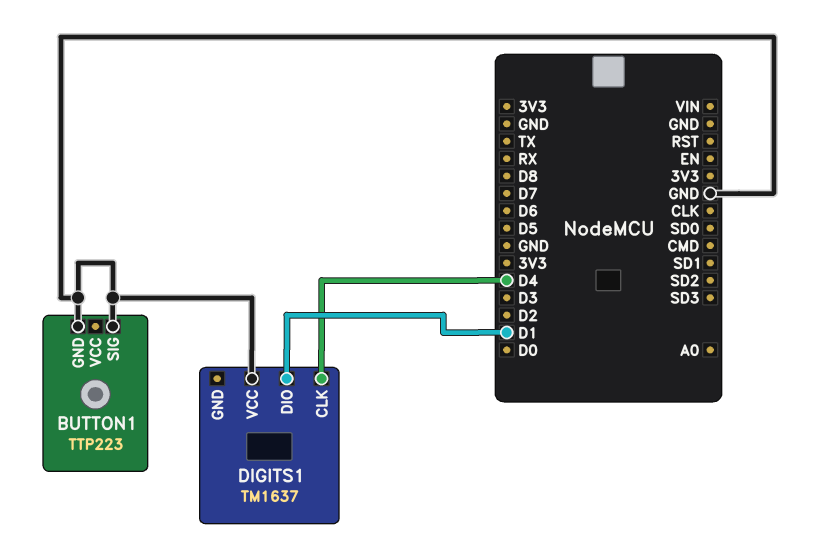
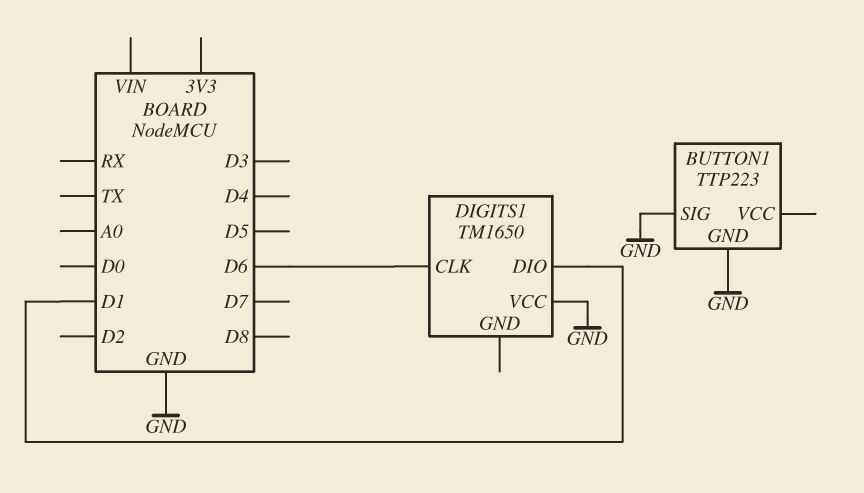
DIGITS1: TM1637 -> TM1650
DIGITS1 pin CLK: D4 -> D6

